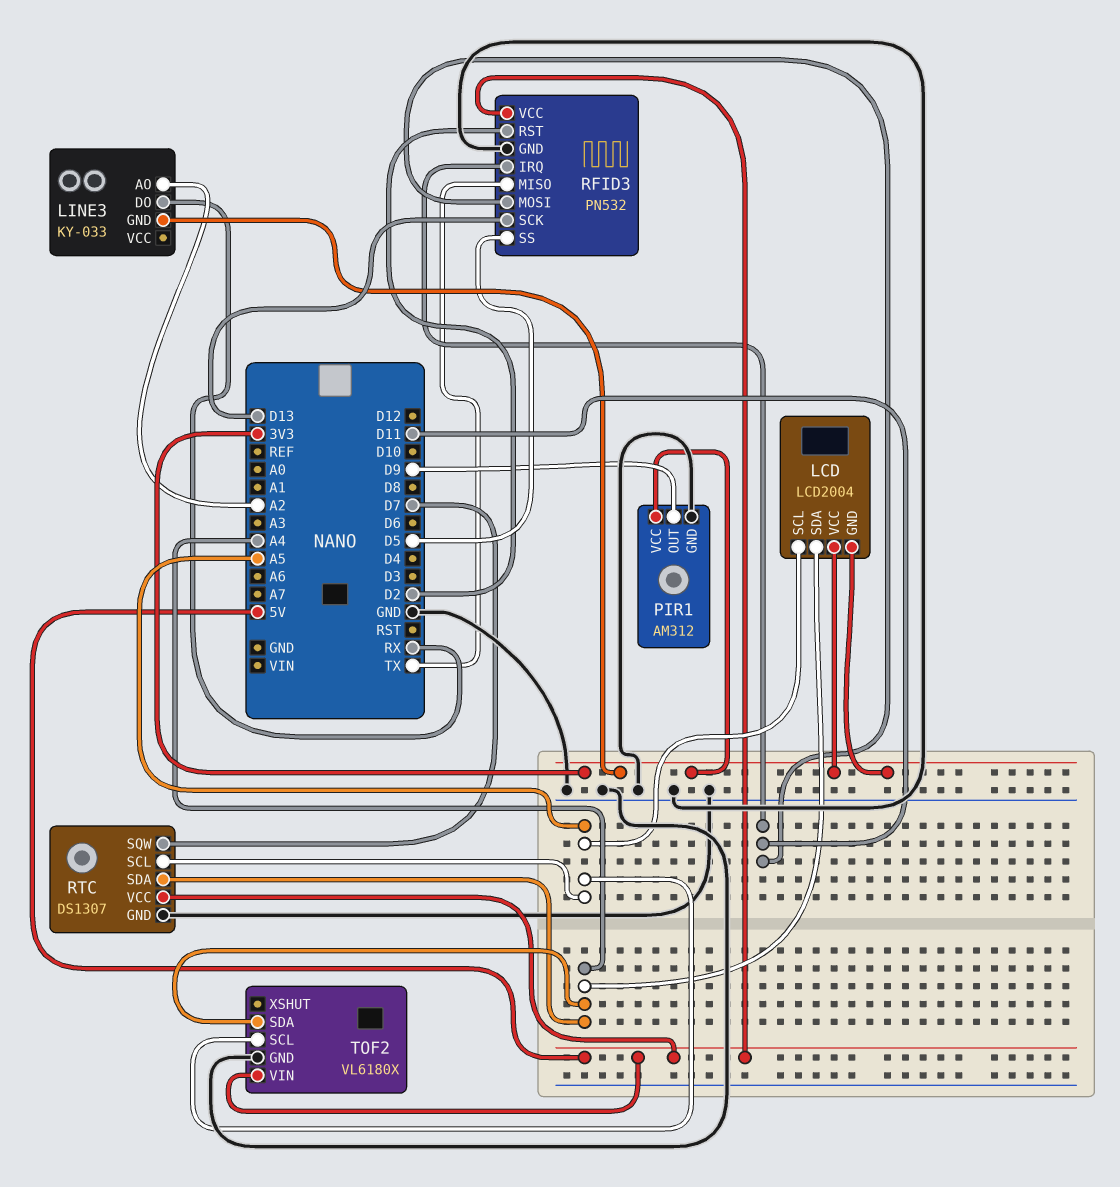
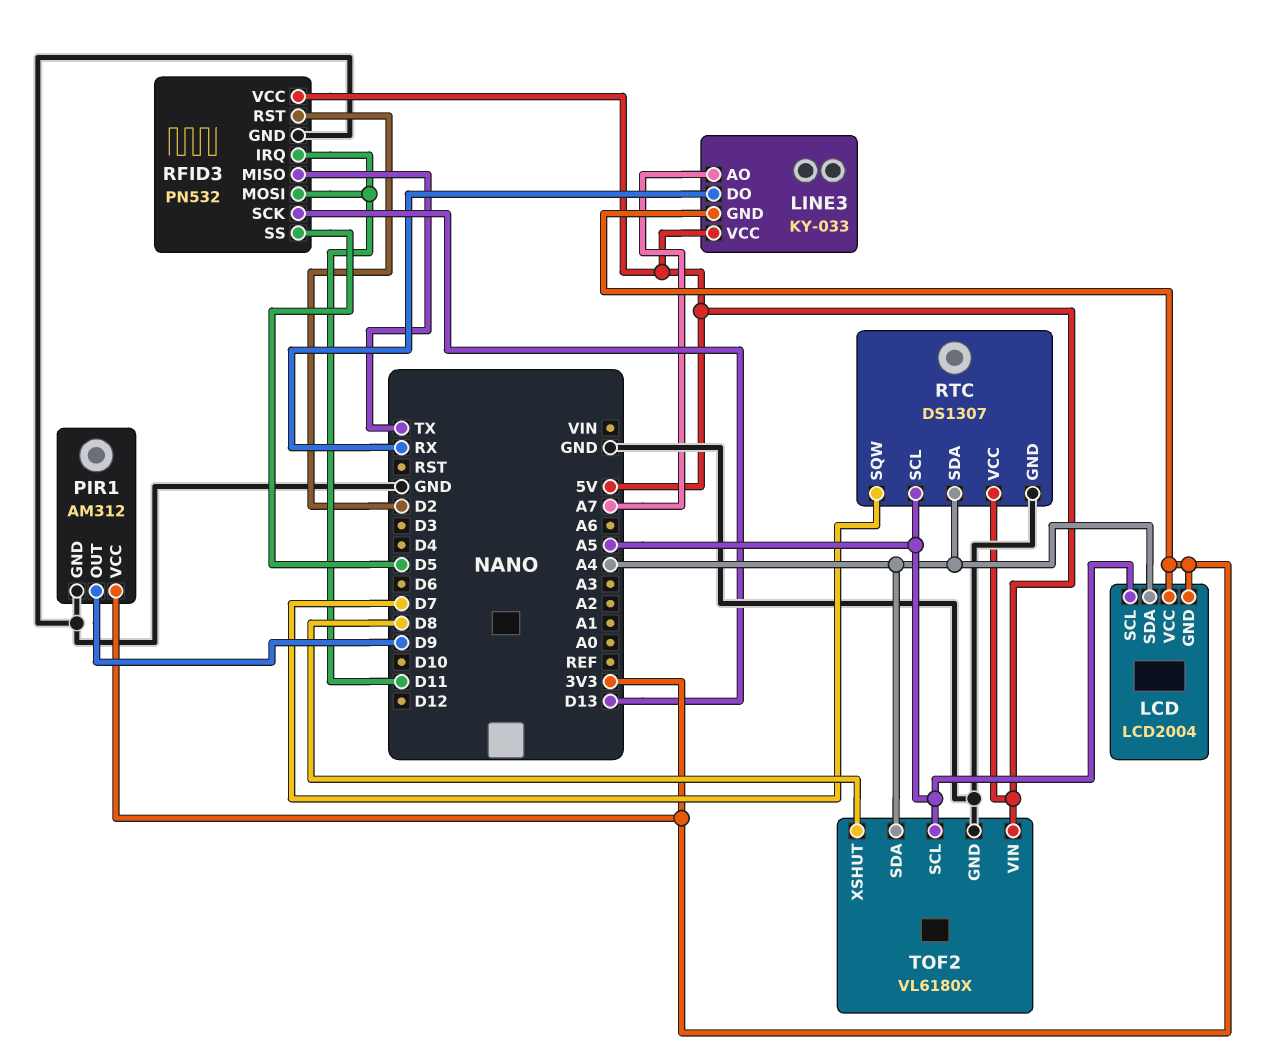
LINE3 pin AO: A2 -> A7
LINE3 pin VCC: none -> 5V
TOF2 pin XSHUT: none -> D8

